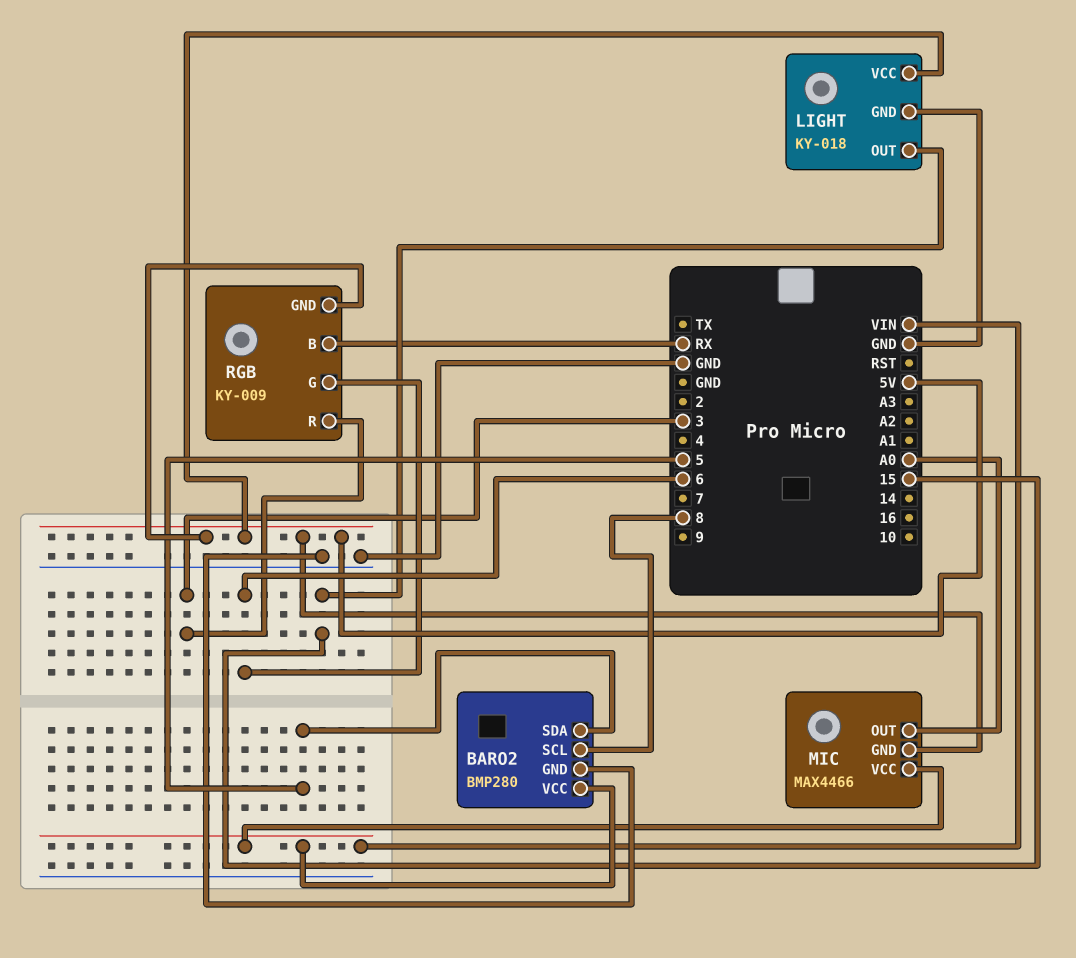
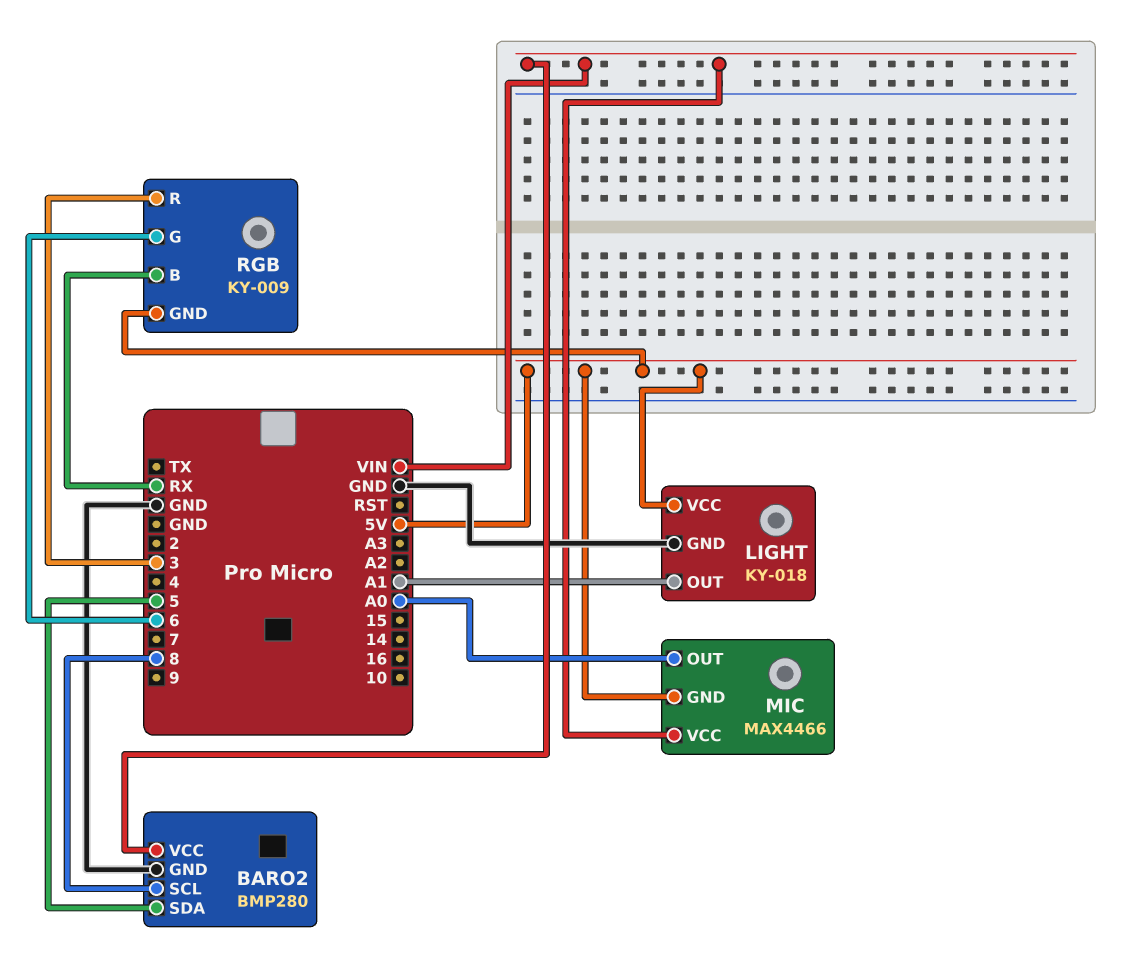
LIGHT pin OUT: 15 -> A1

